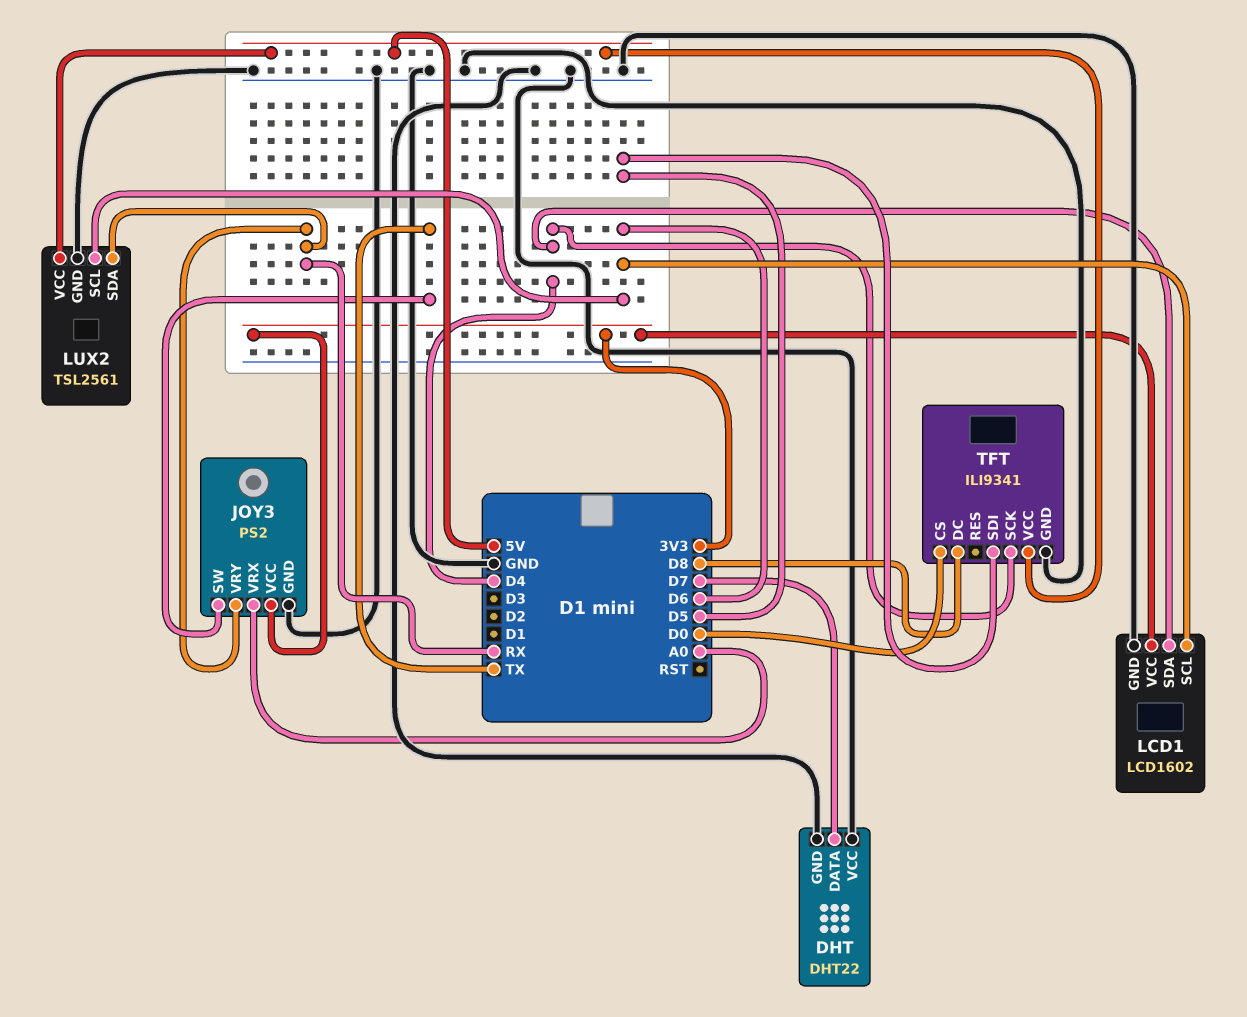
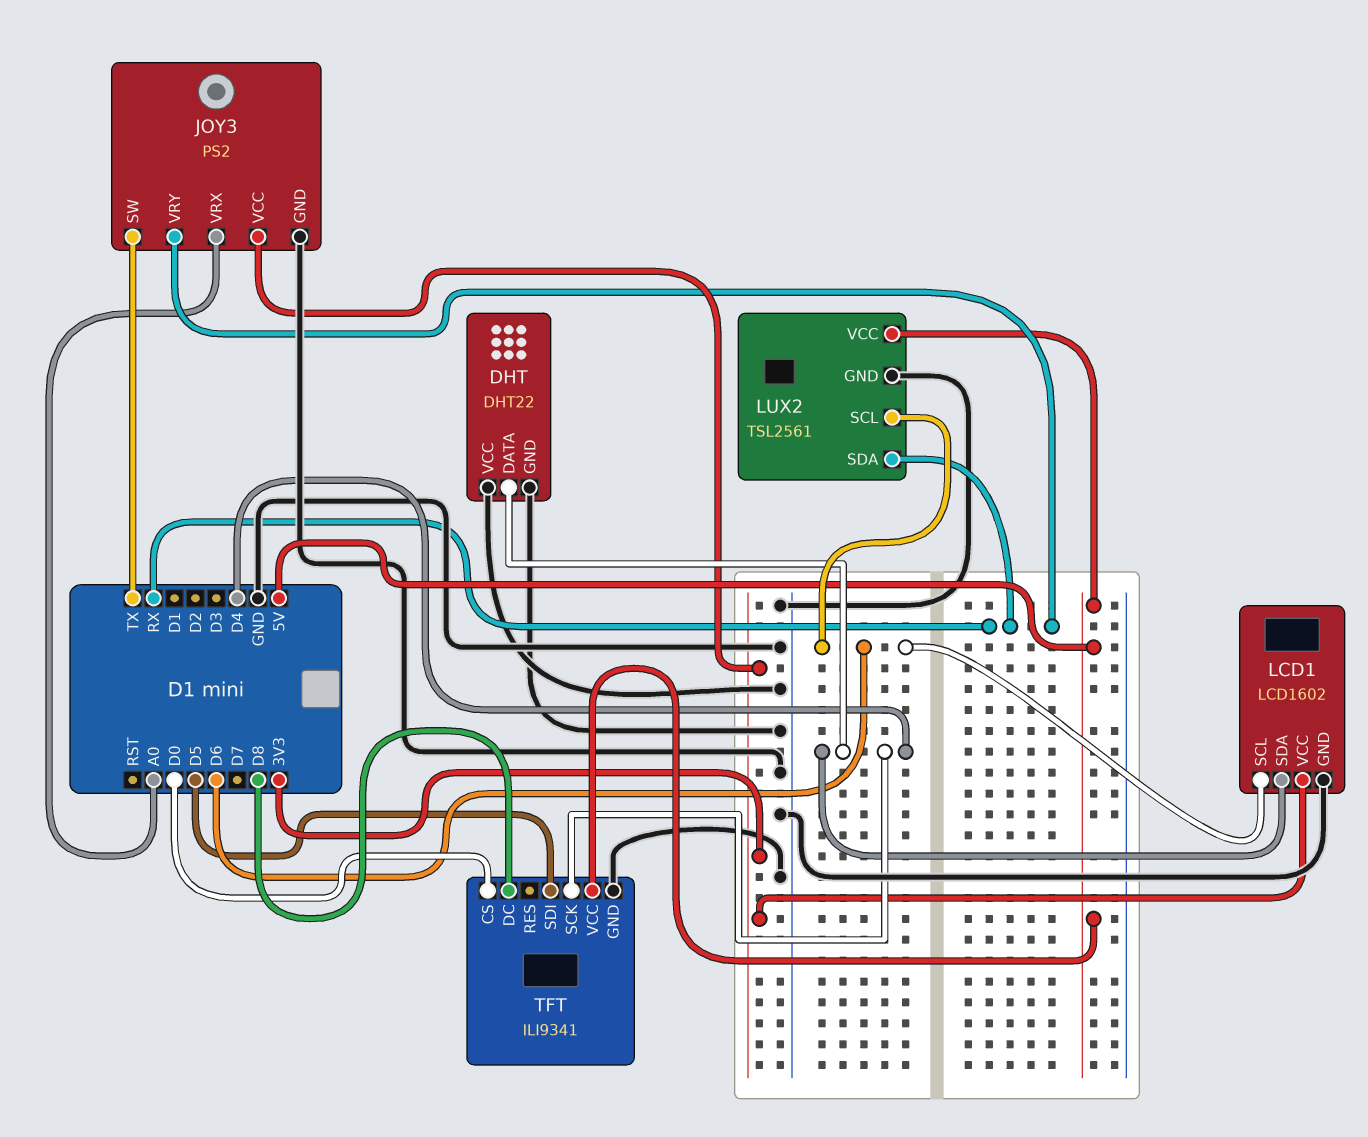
DHT pin DATA: D7 -> D4

